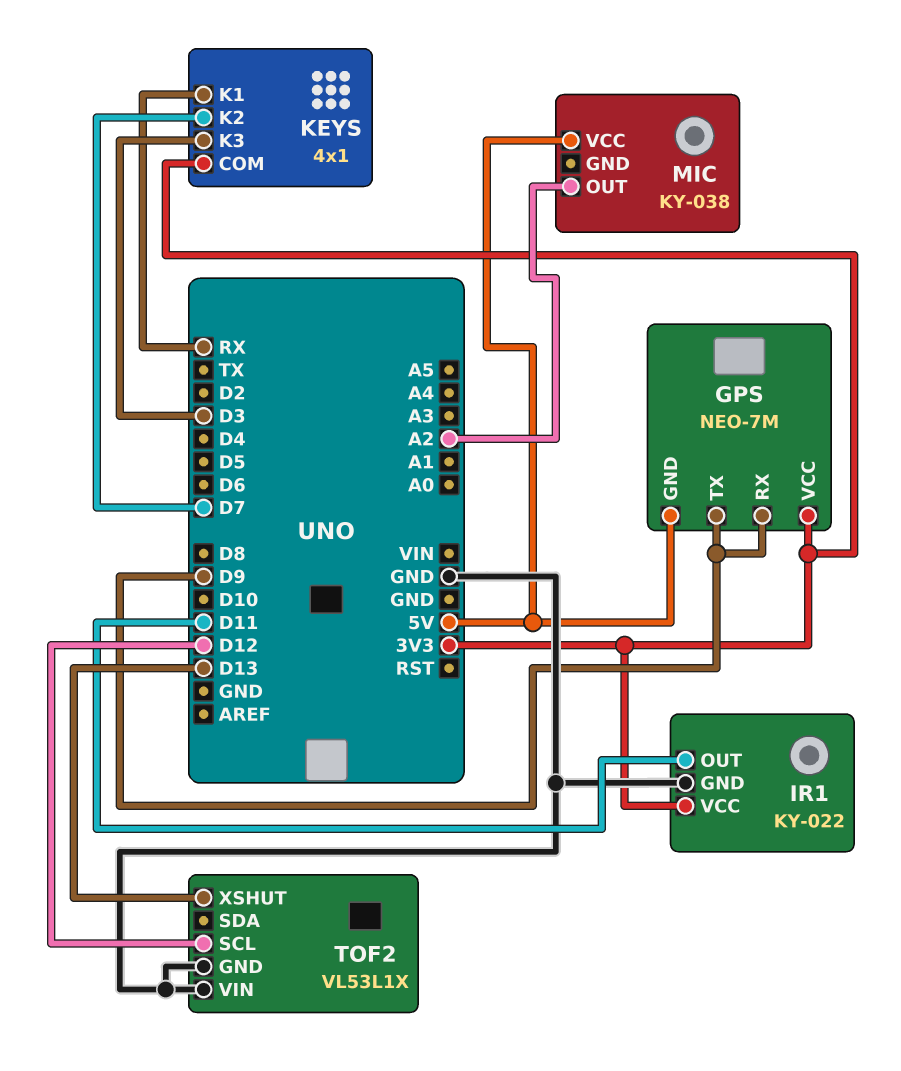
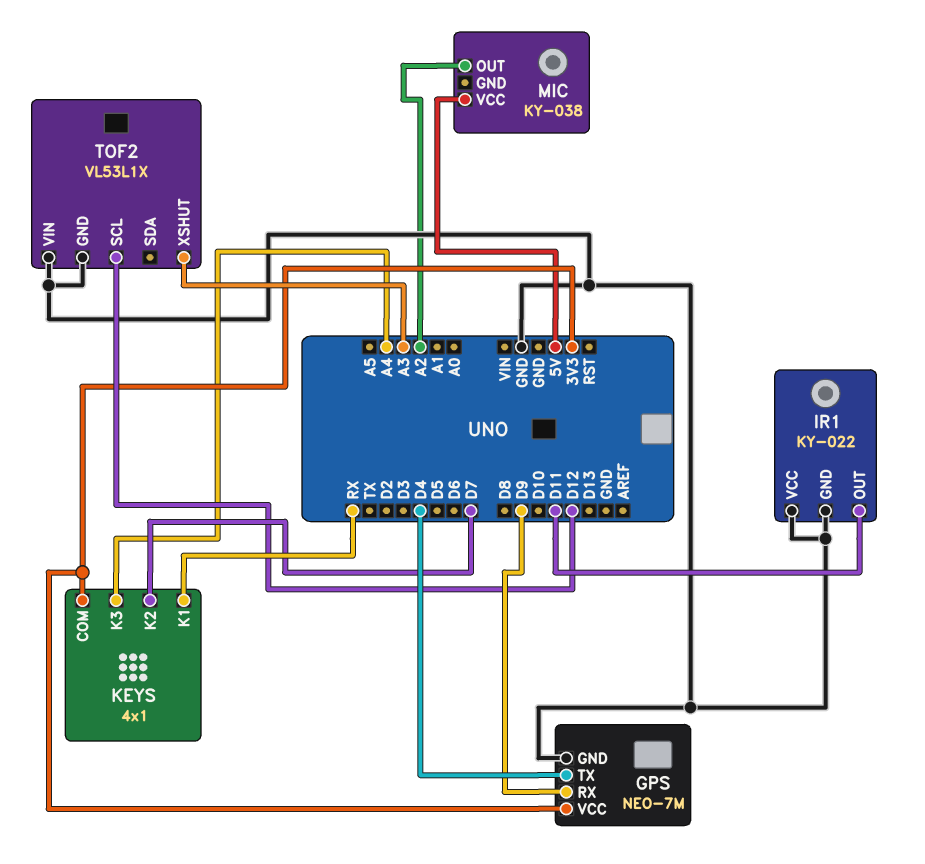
GPS pin GND: 5V -> GND
GPS pin TX: D9 -> D4
IR1 pin VCC: 3V3 -> GND
KEYS pin K3: D3 -> A4
TOF2 pin XSHUT: D13 -> A3

